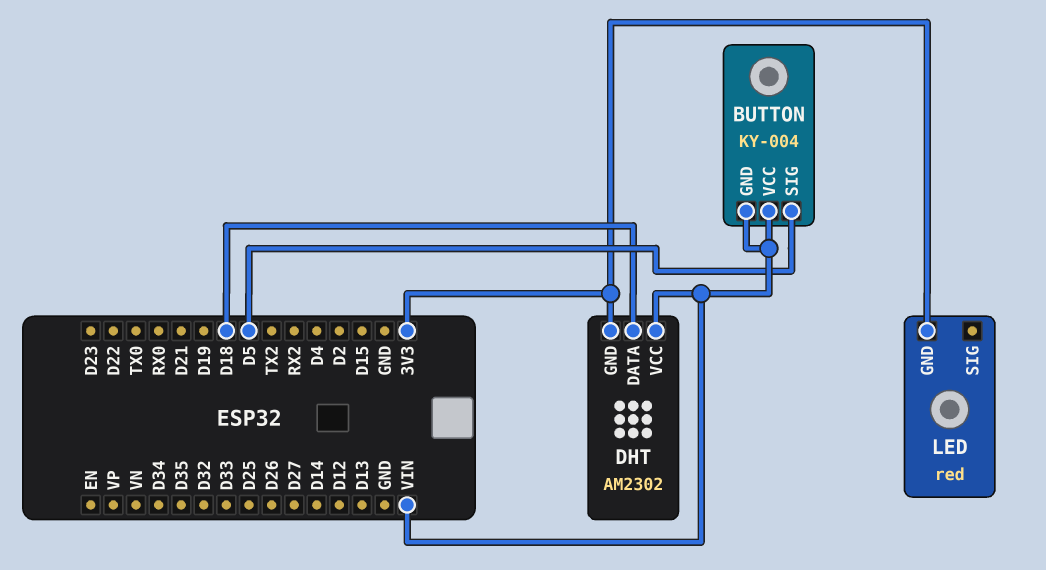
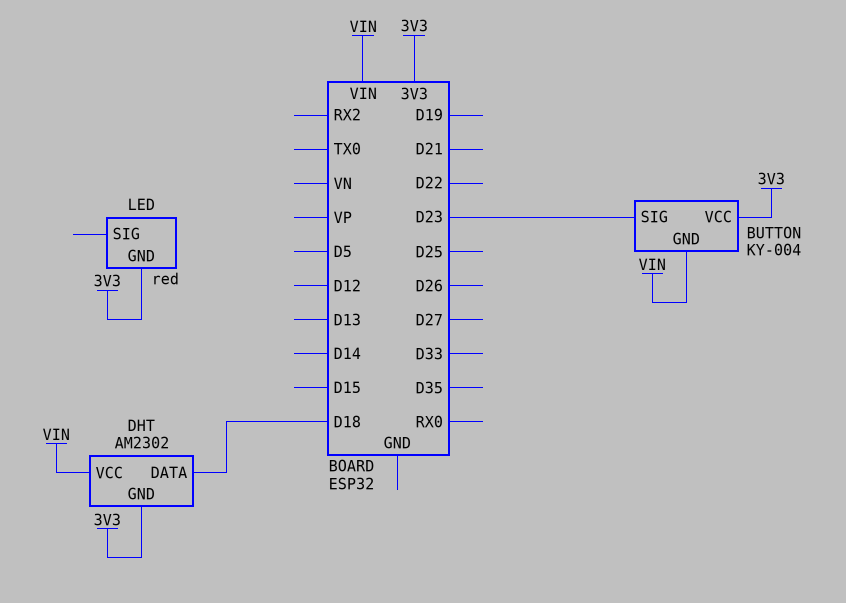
BUTTON pin SIG: D5 -> D23
BUTTON pin VCC: VIN -> 3V3

